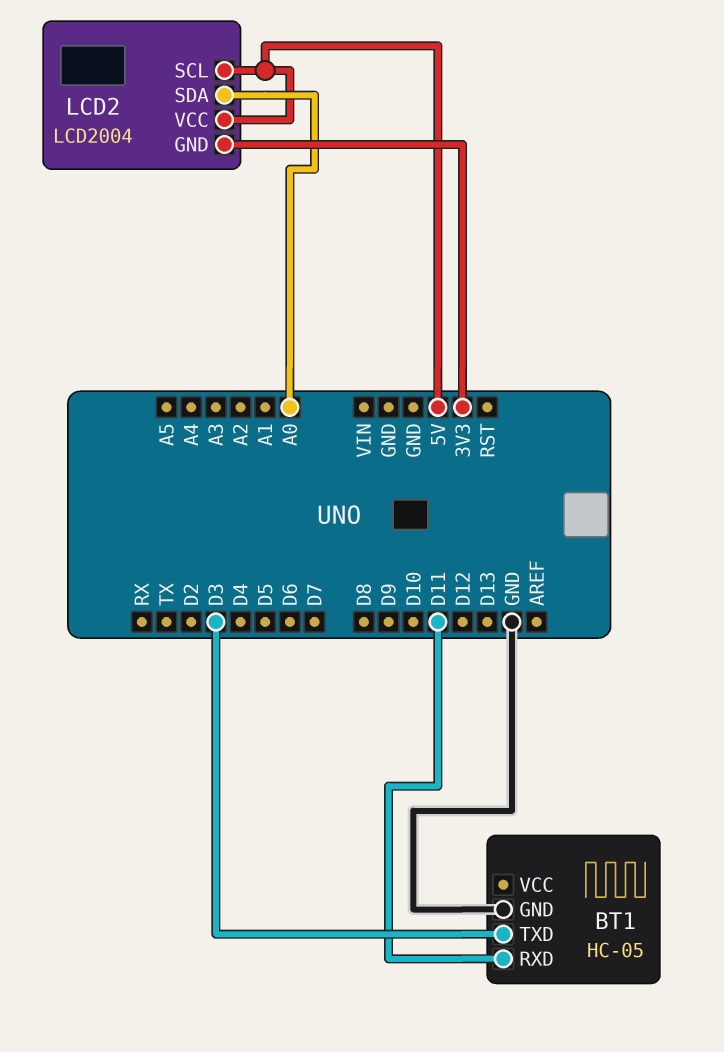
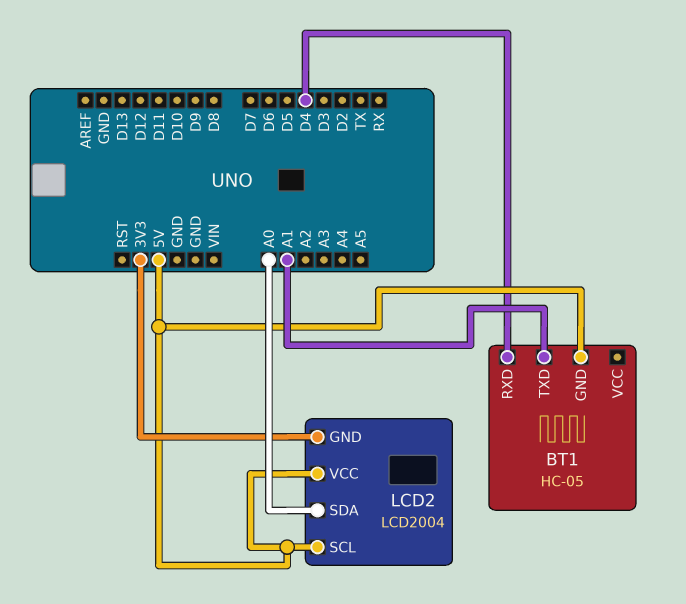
BT1 pin GND: GND -> 5V
BT1 pin RXD: D11 -> D4
BT1 pin TXD: D3 -> A1

